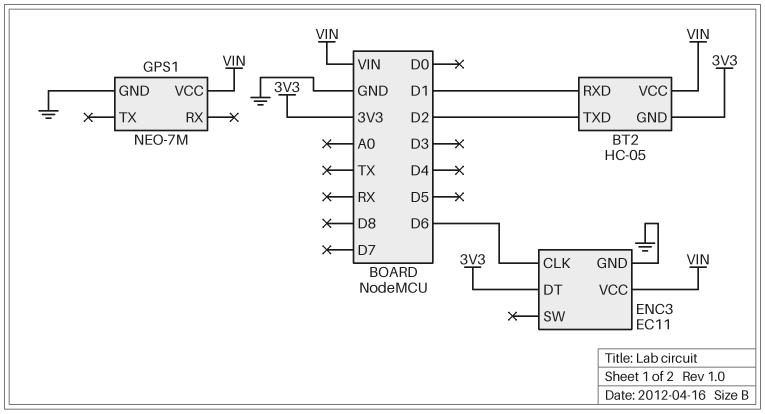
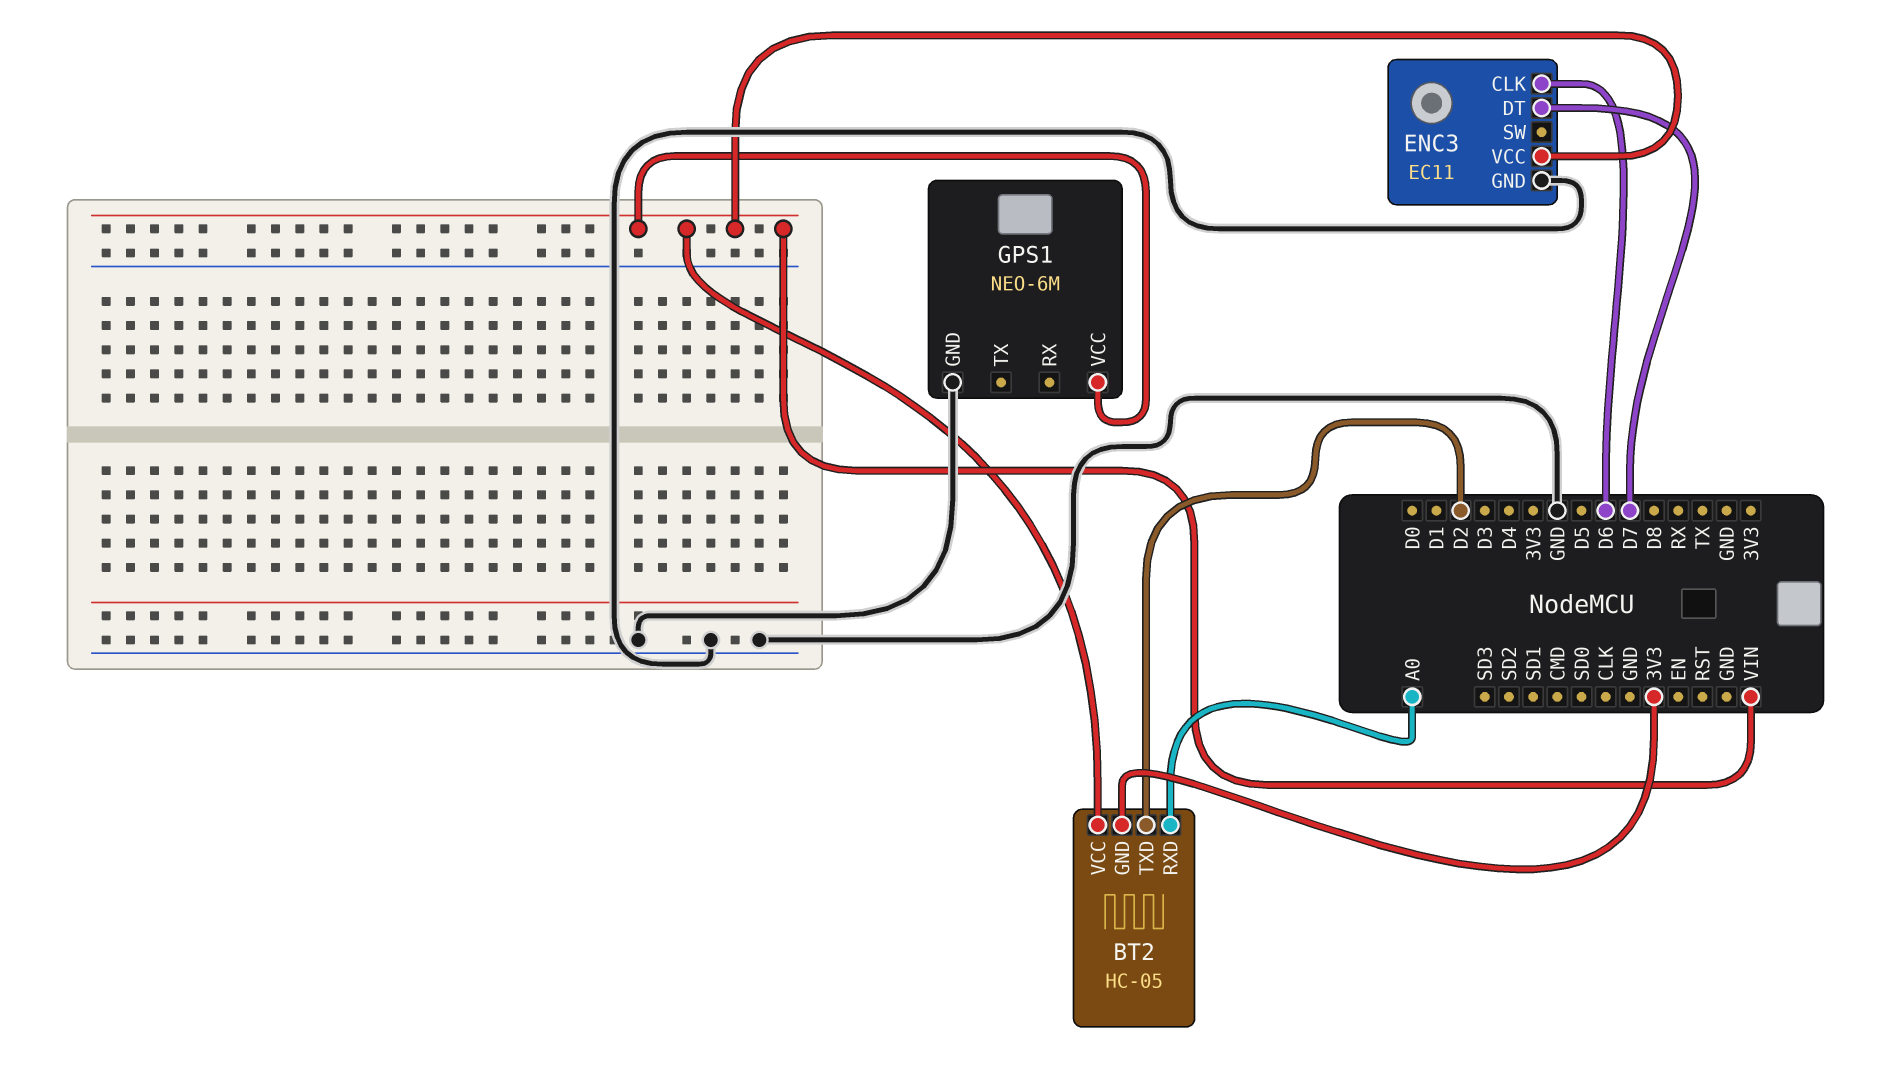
BT2 pin RXD: D1 -> A0
ENC3 pin DT: 3V3 -> D7
GPS1: NEO-7M -> NEO-6M

